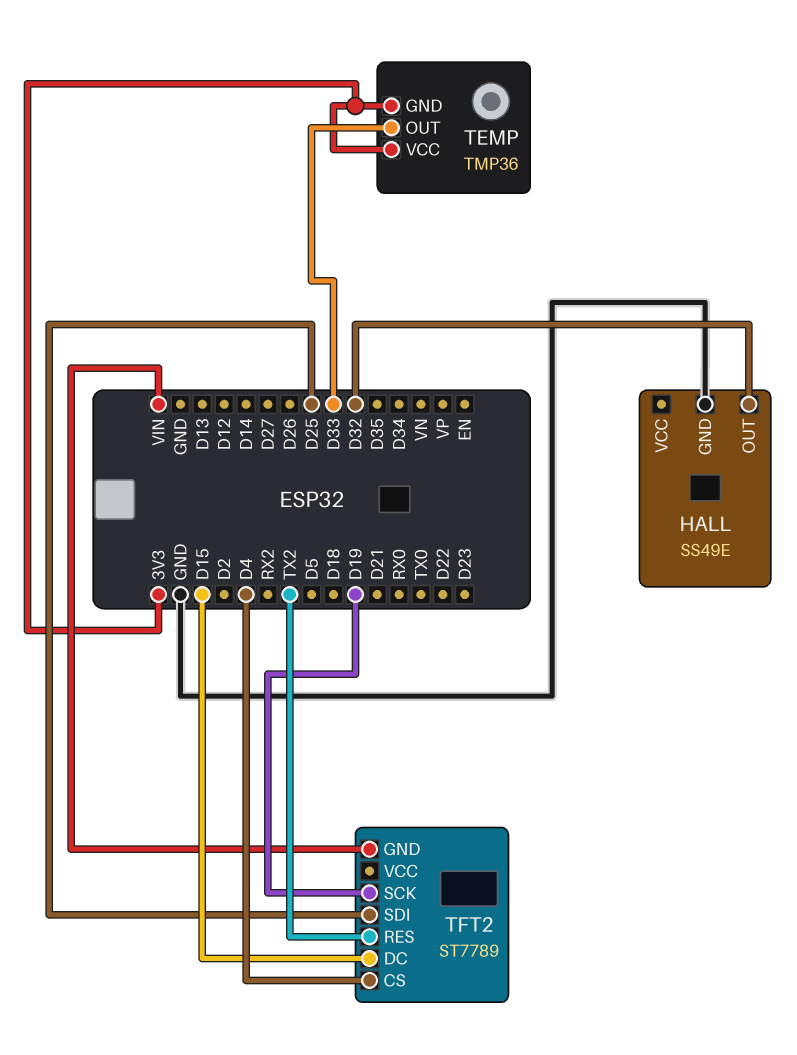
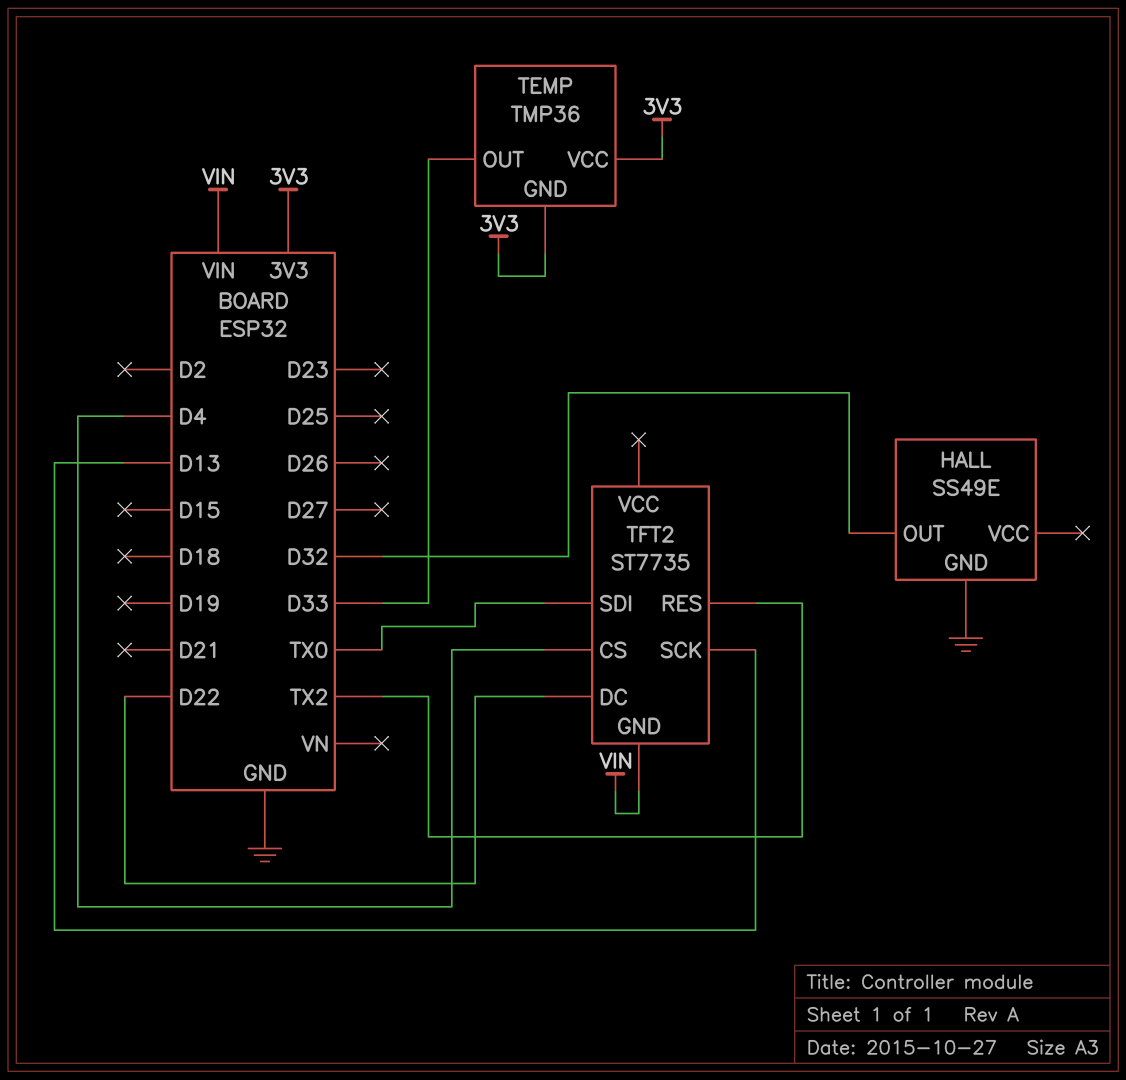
TFT2: ST7789 -> ST7735
TFT2 pin DC: D15 -> D22
TFT2 pin SCK: D19 -> D13
TFT2 pin SDI: D25 -> TX0

